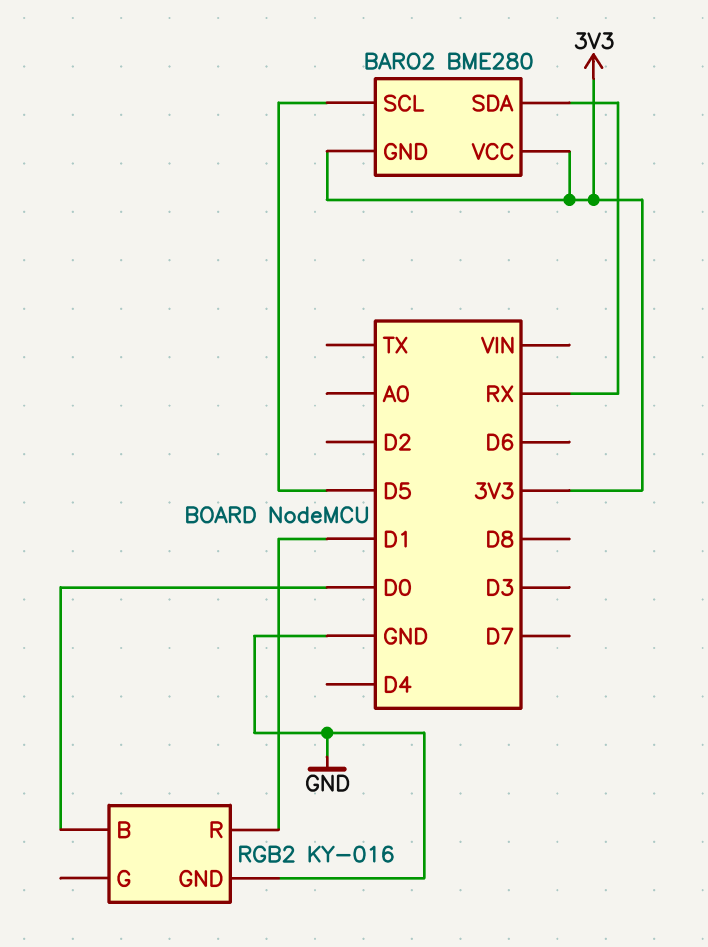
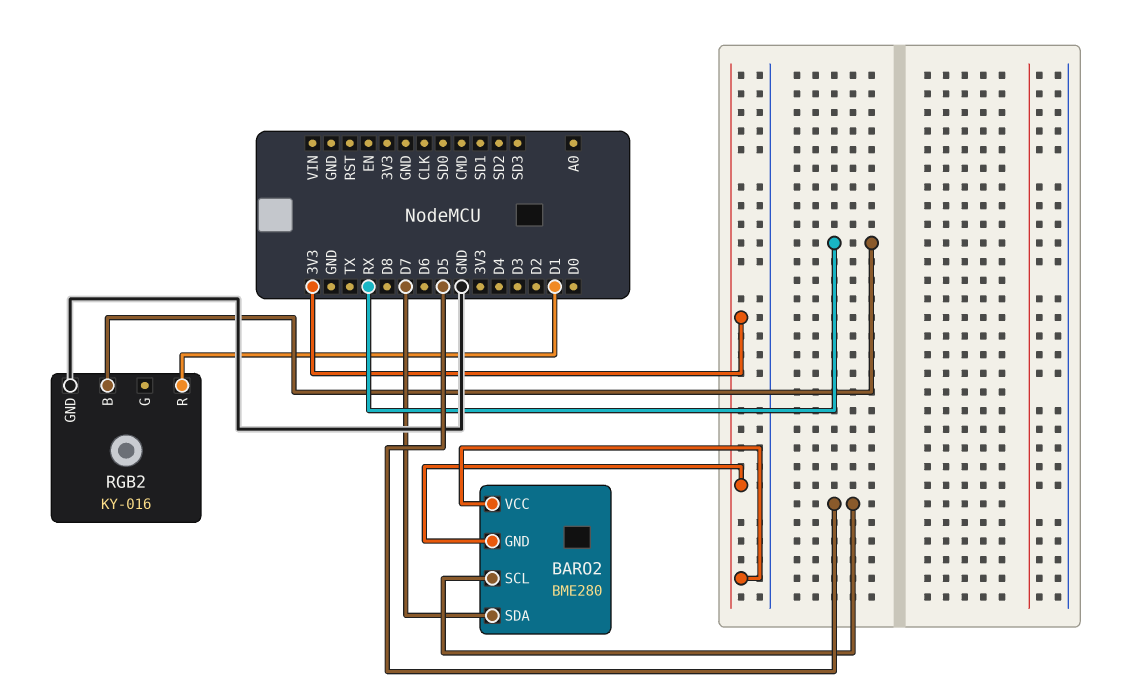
BARO2 pin SDA: RX -> D7
RGB2 pin B: D0 -> RX

